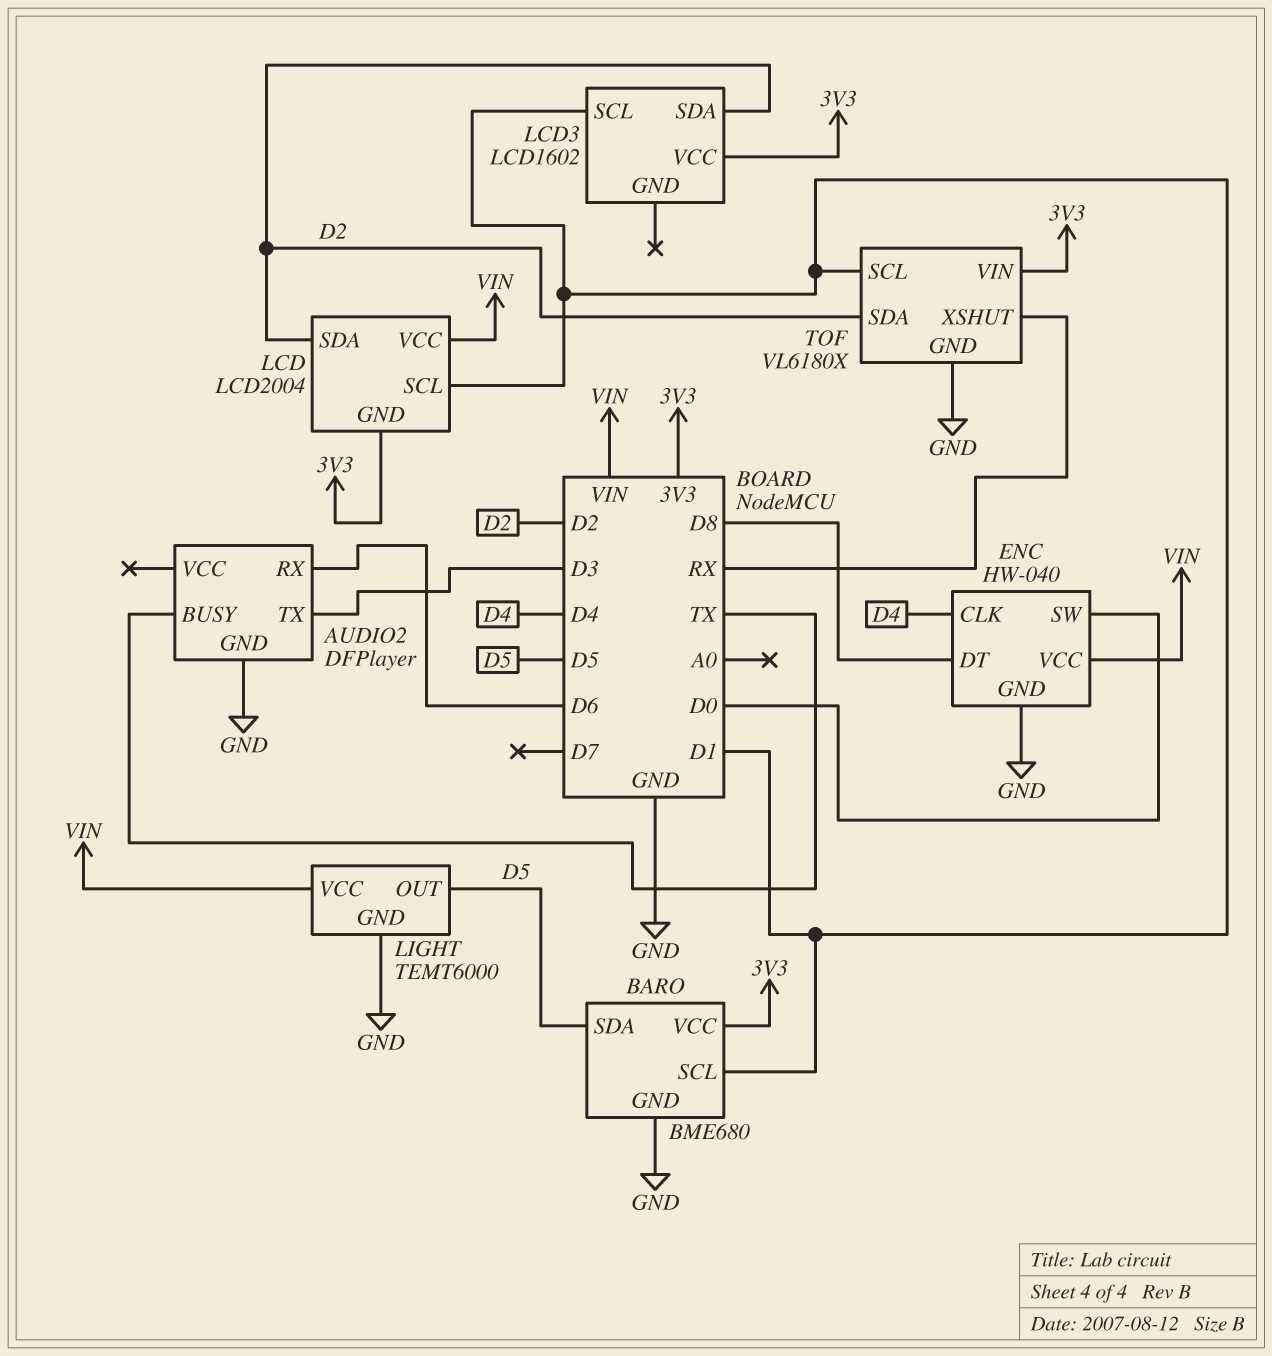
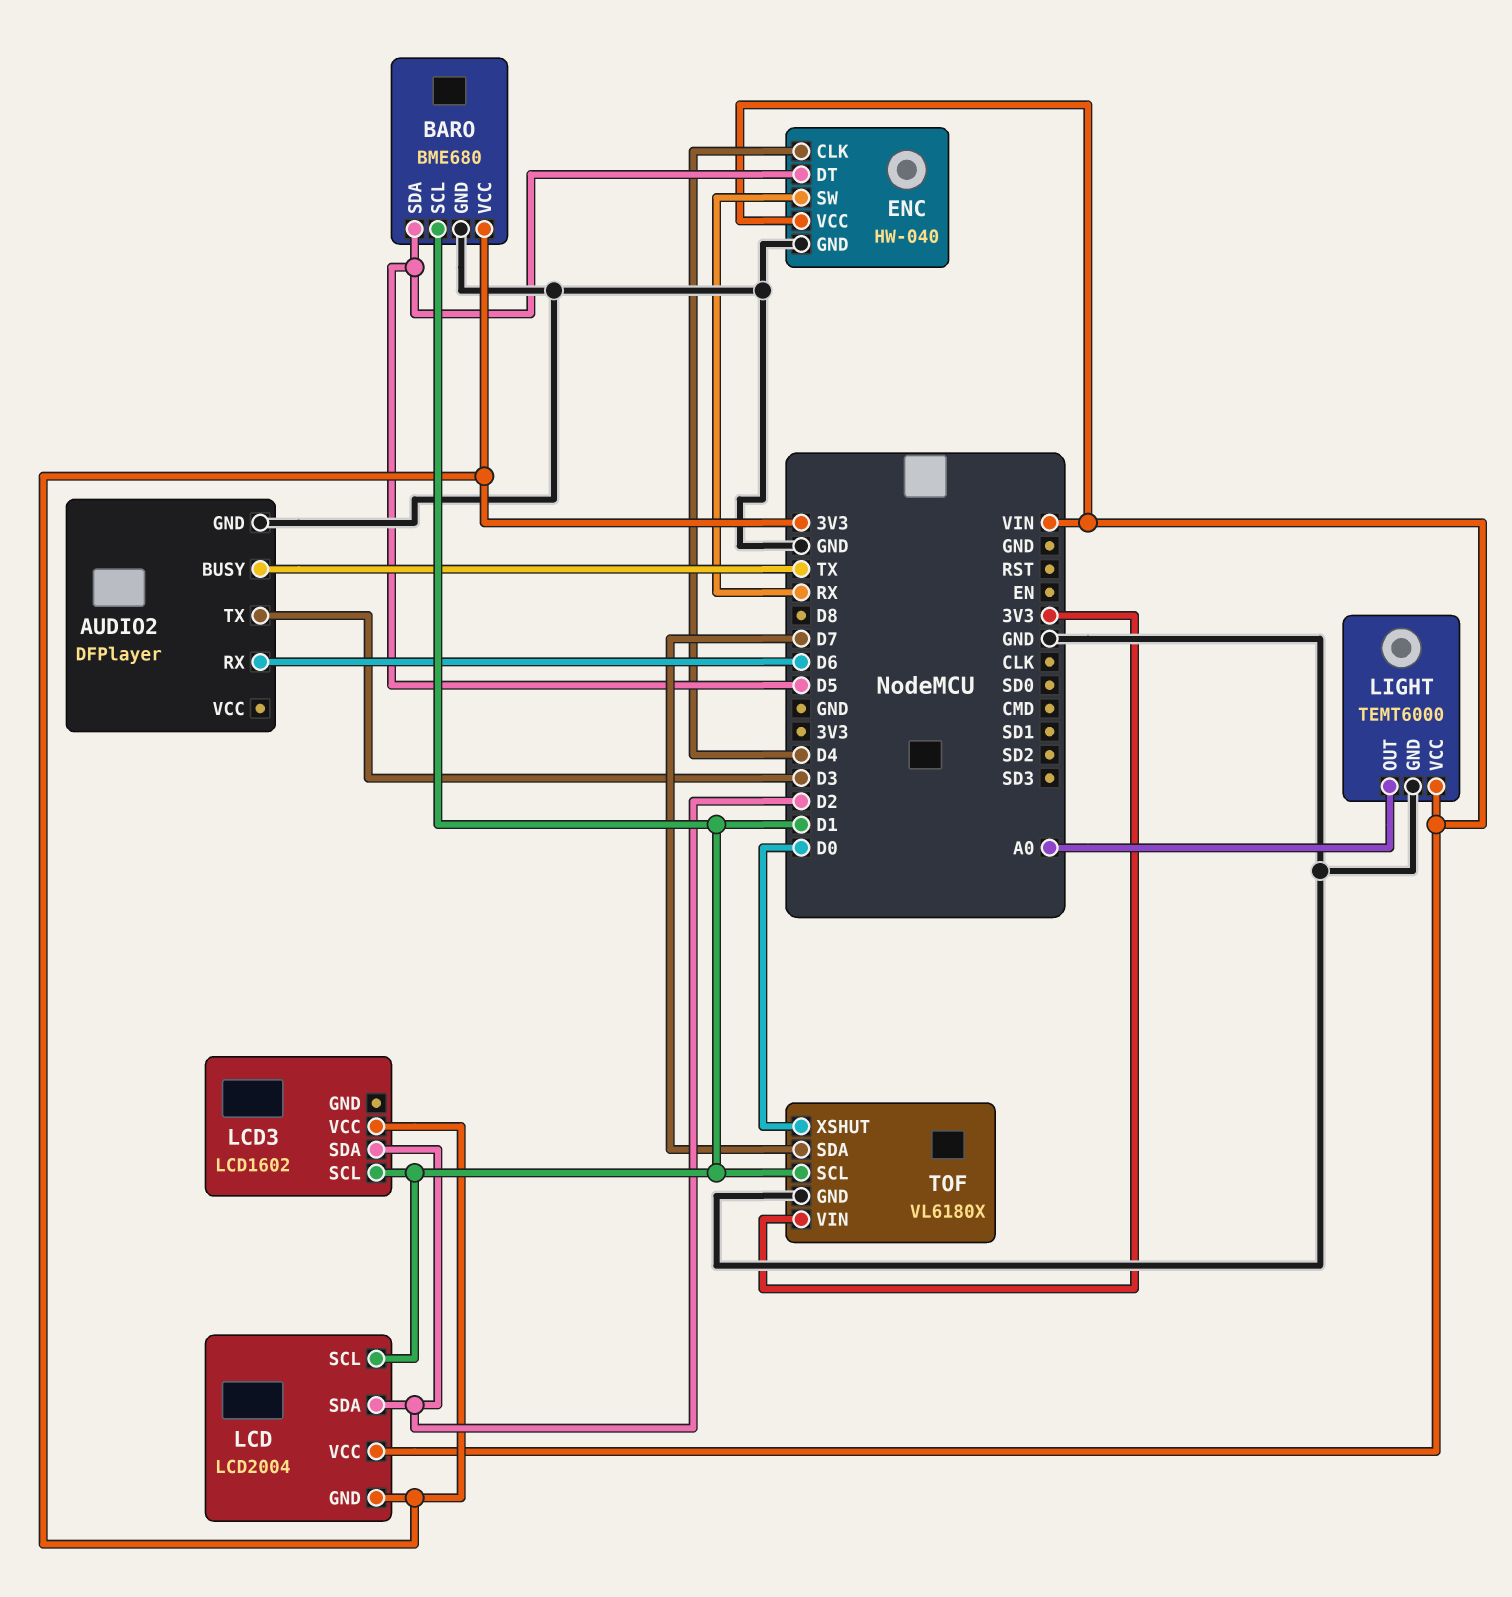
ENC pin DT: D8 -> D5
ENC pin SW: D0 -> RX
LIGHT pin OUT: D5 -> A0
TOF pin SDA: D2 -> D7
TOF pin XSHUT: RX -> D0

